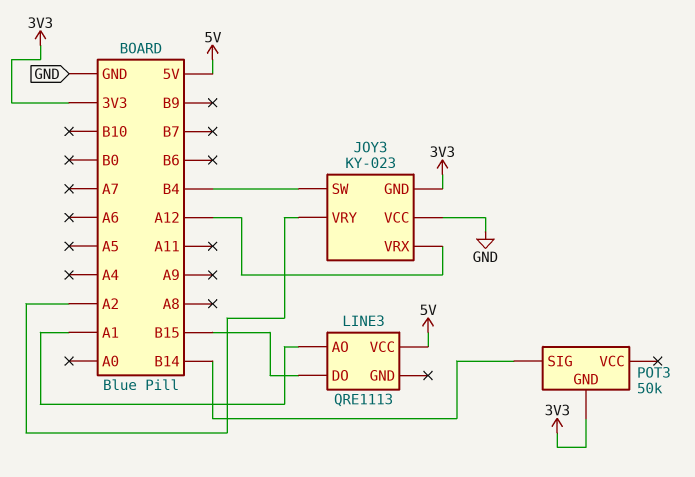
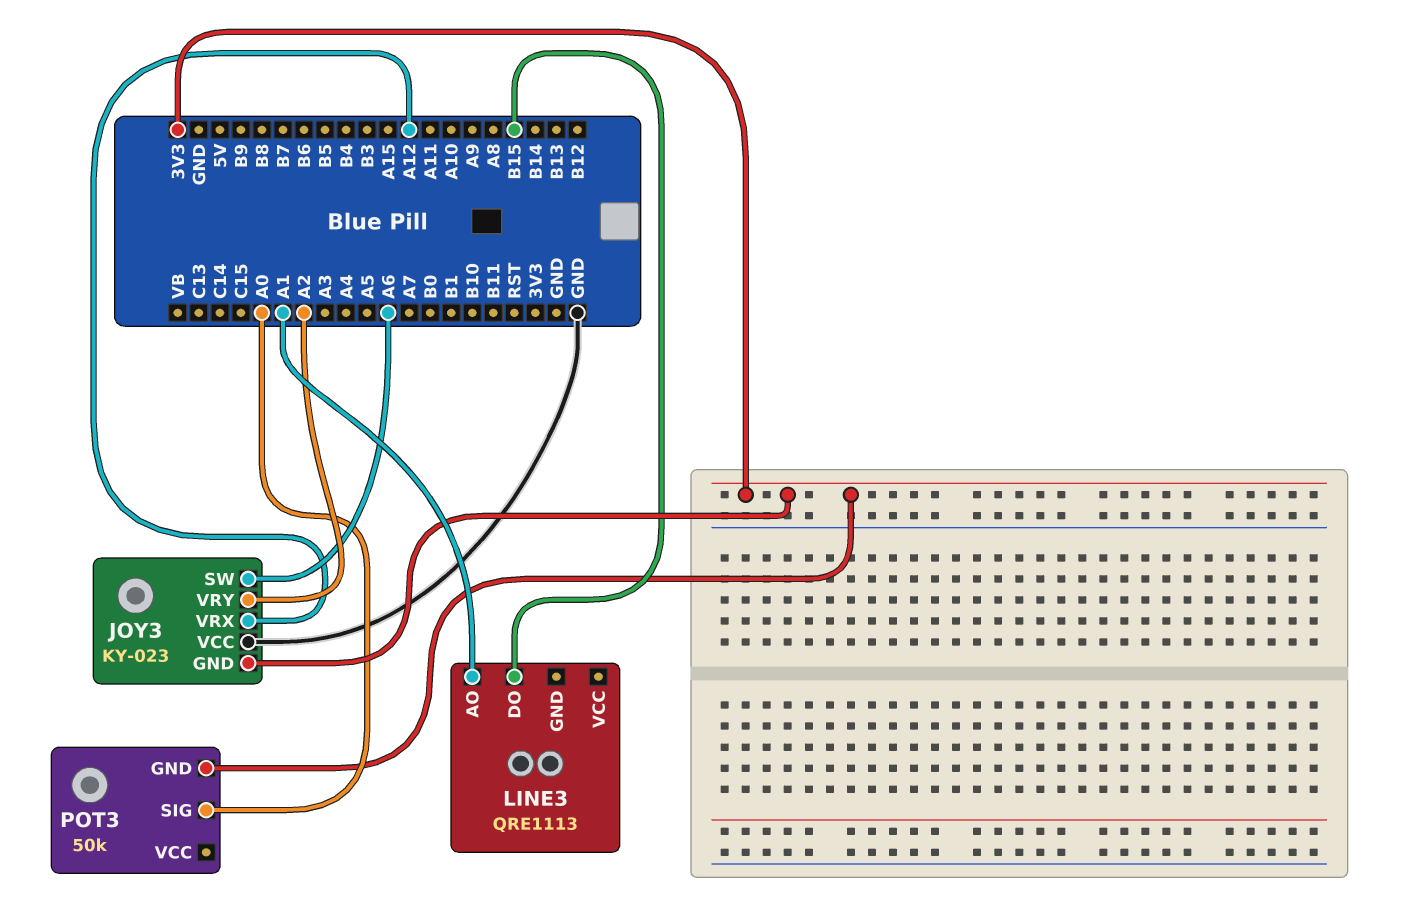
JOY3 pin SW: B4 -> A6
LINE3 pin VCC: 5V -> none
POT3 pin SIG: B14 -> A0

